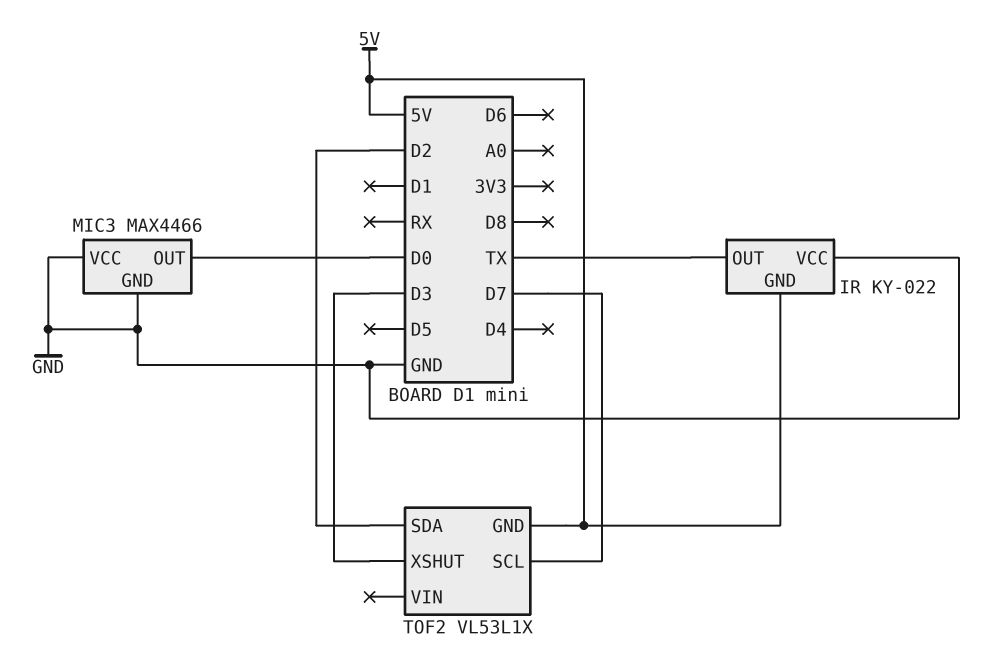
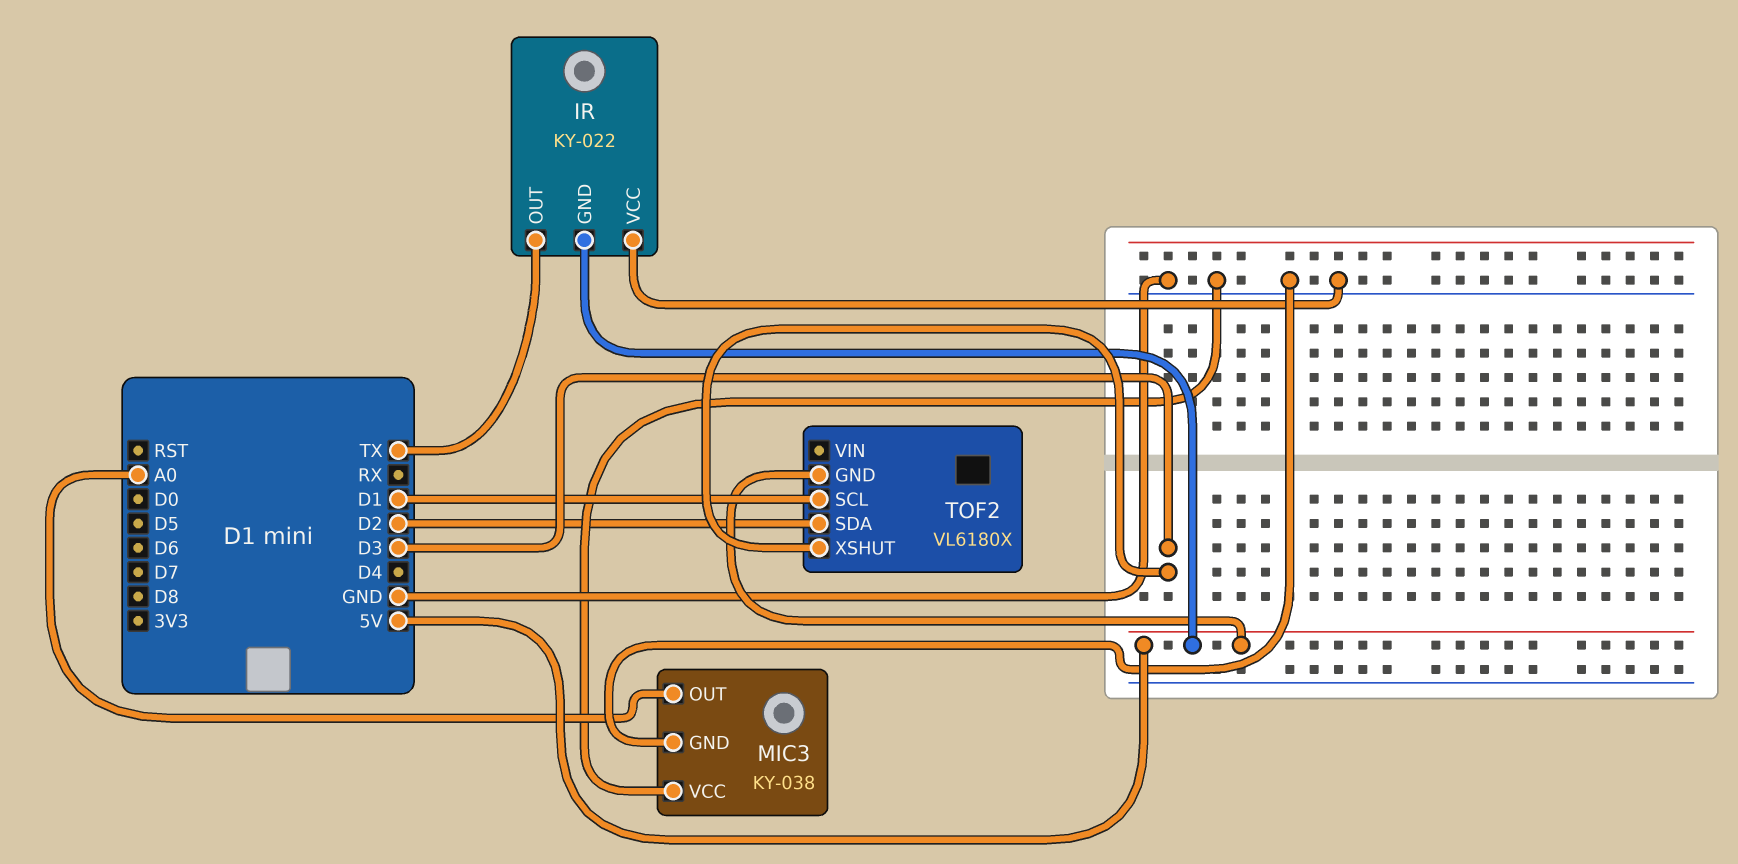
MIC3: MAX4466 -> KY-038
MIC3 pin OUT: D0 -> A0
TOF2: VL53L1X -> VL6180X
TOF2 pin SCL: D7 -> D1

